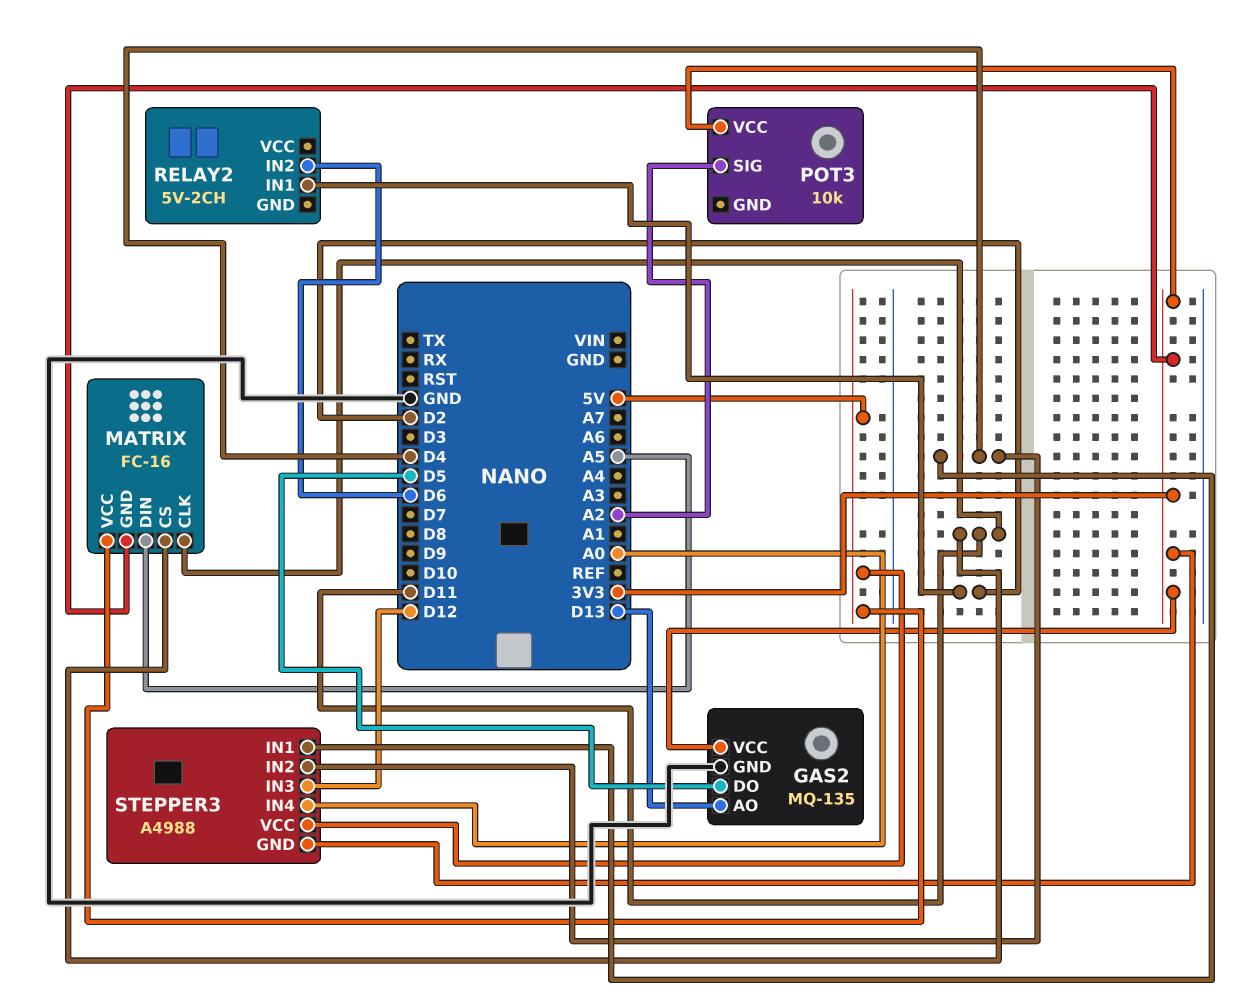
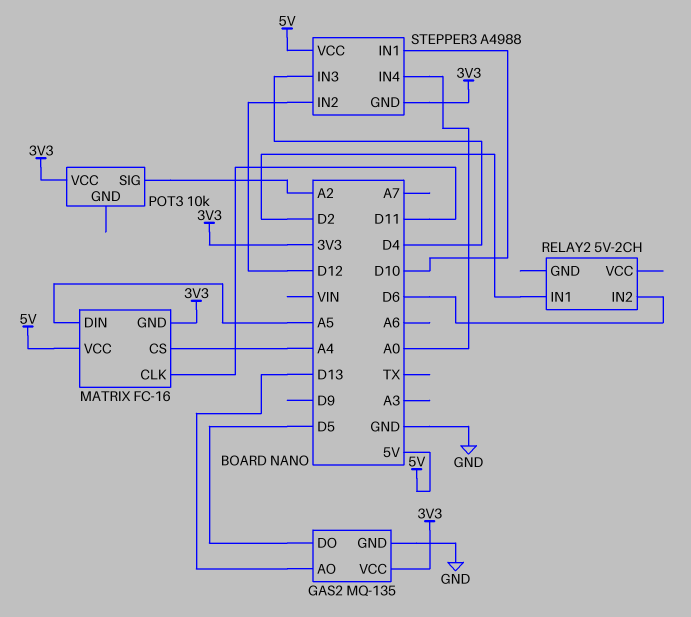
MATRIX pin CS: D11 -> A4
STEPPER3 pin IN1: D4 -> D10
STEPPER3 pin IN2: D4 -> D12
STEPPER3 pin IN3: D12 -> D4

